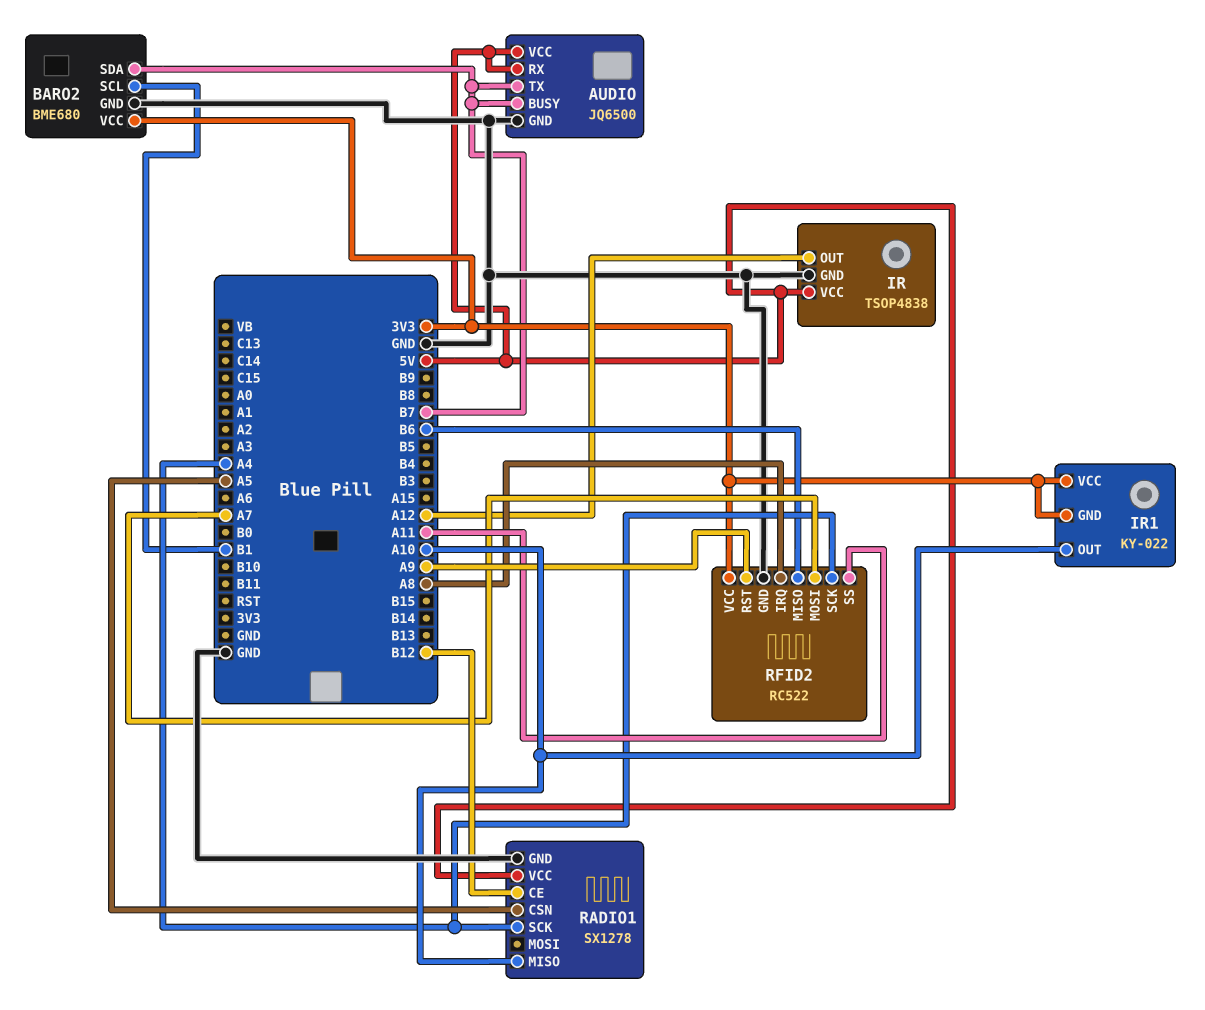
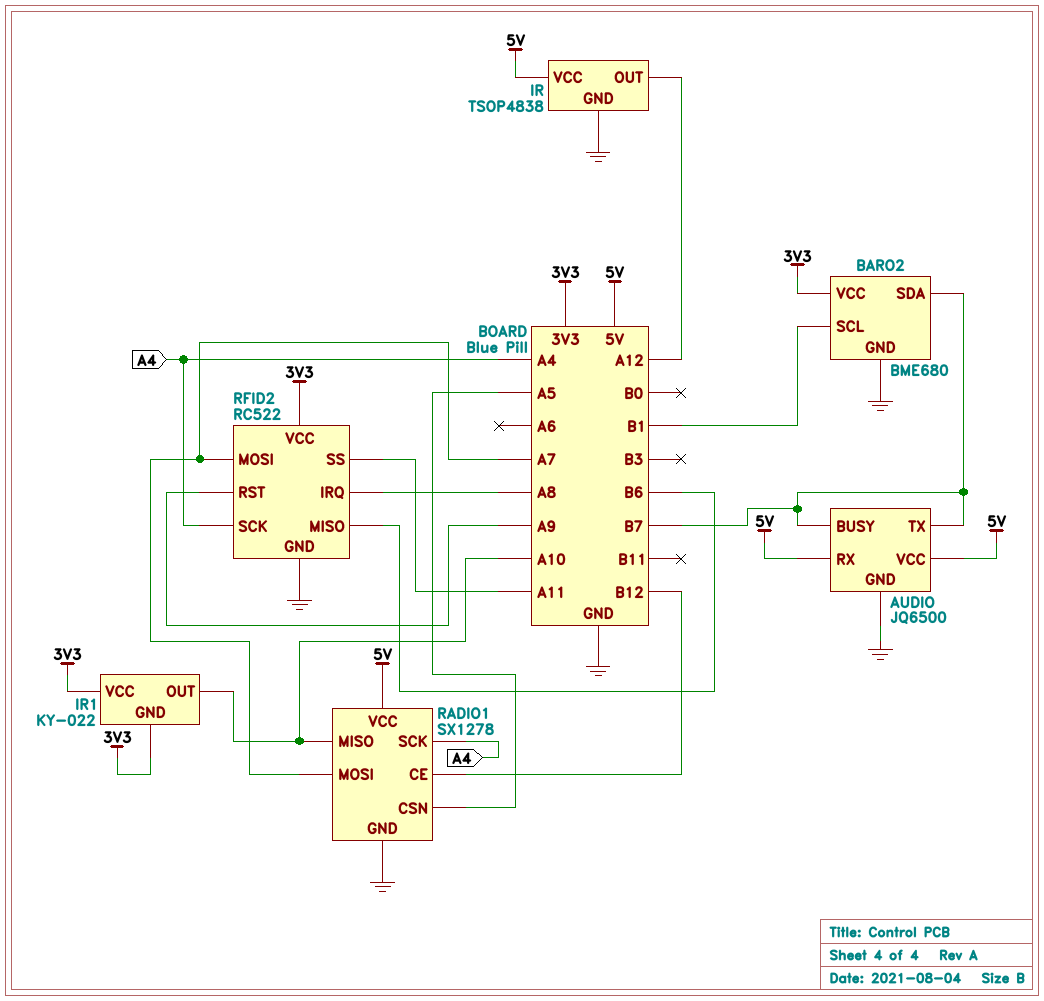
RADIO1 pin MOSI: none -> A7

